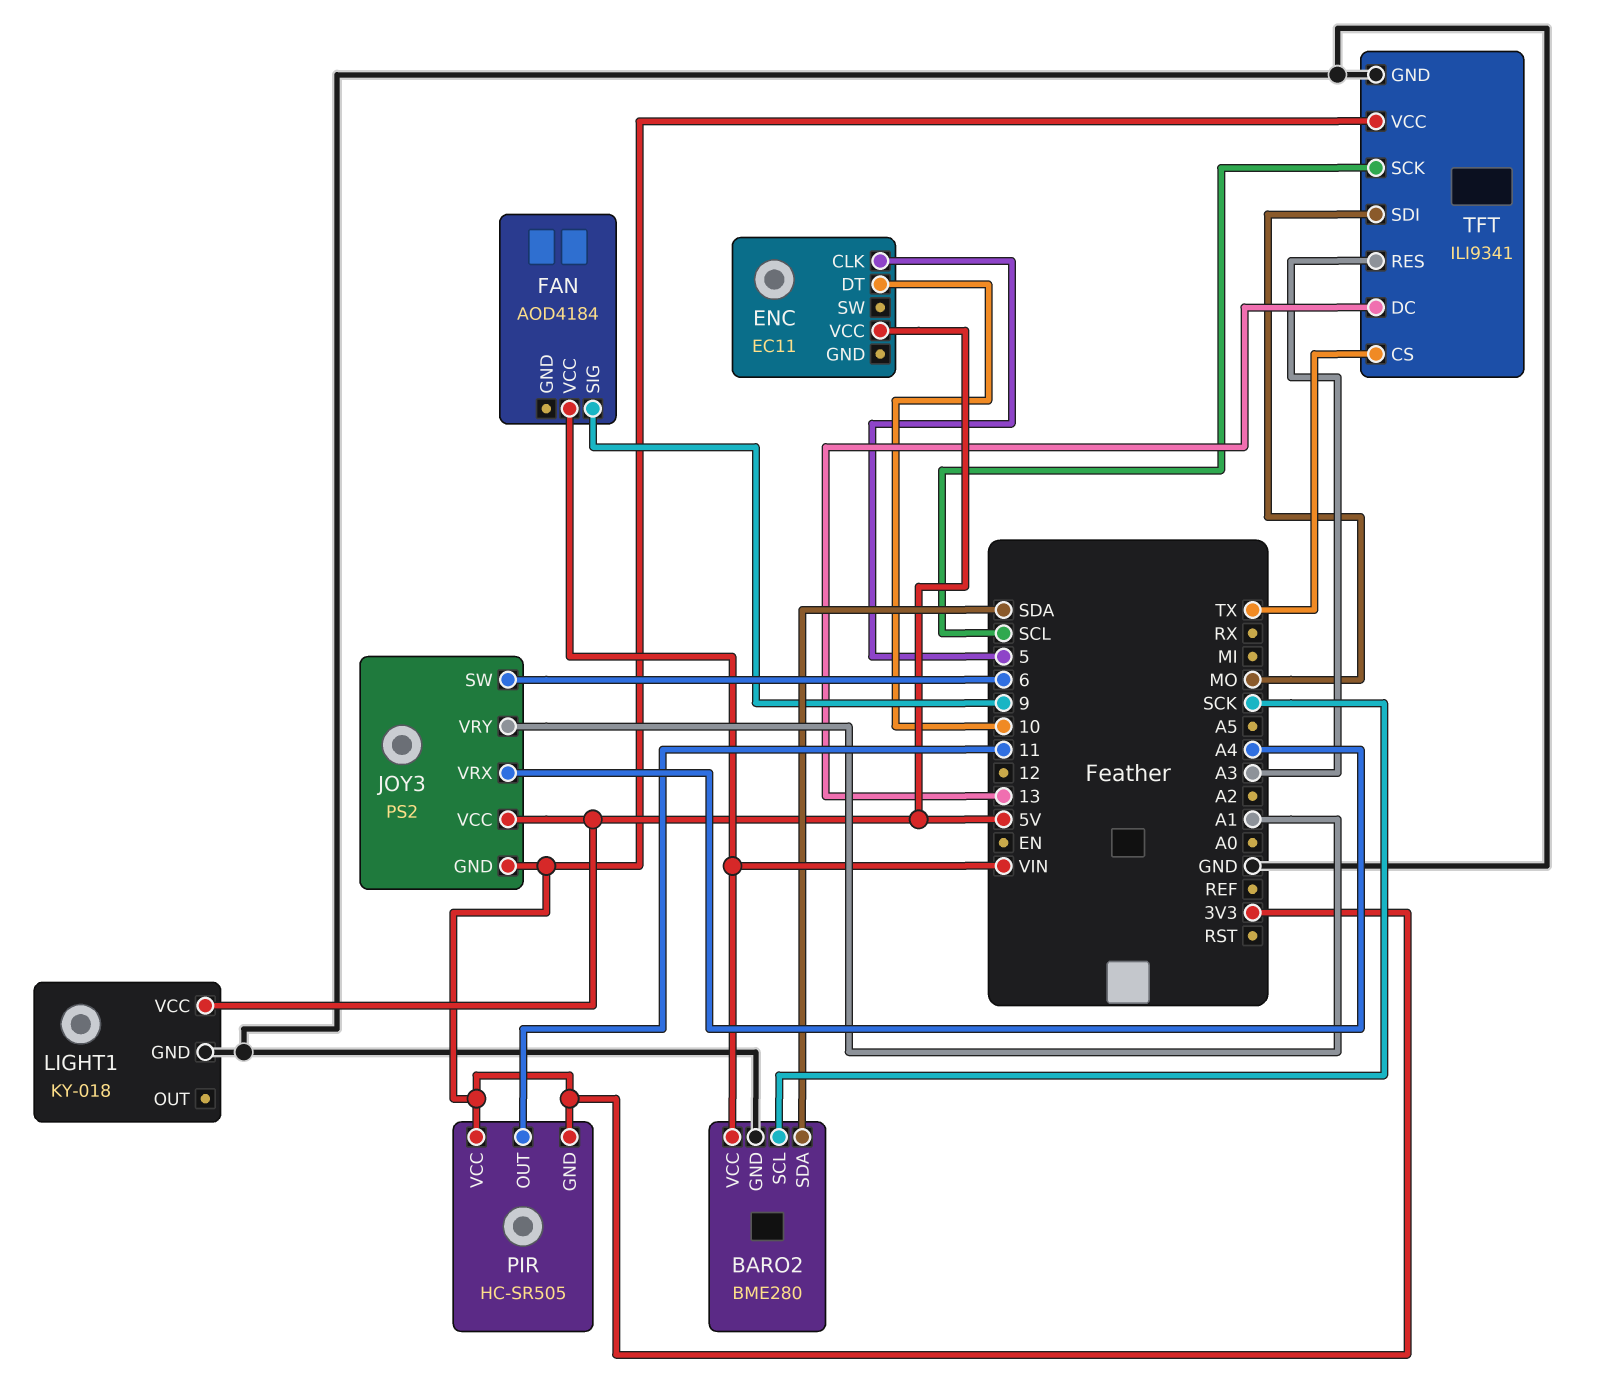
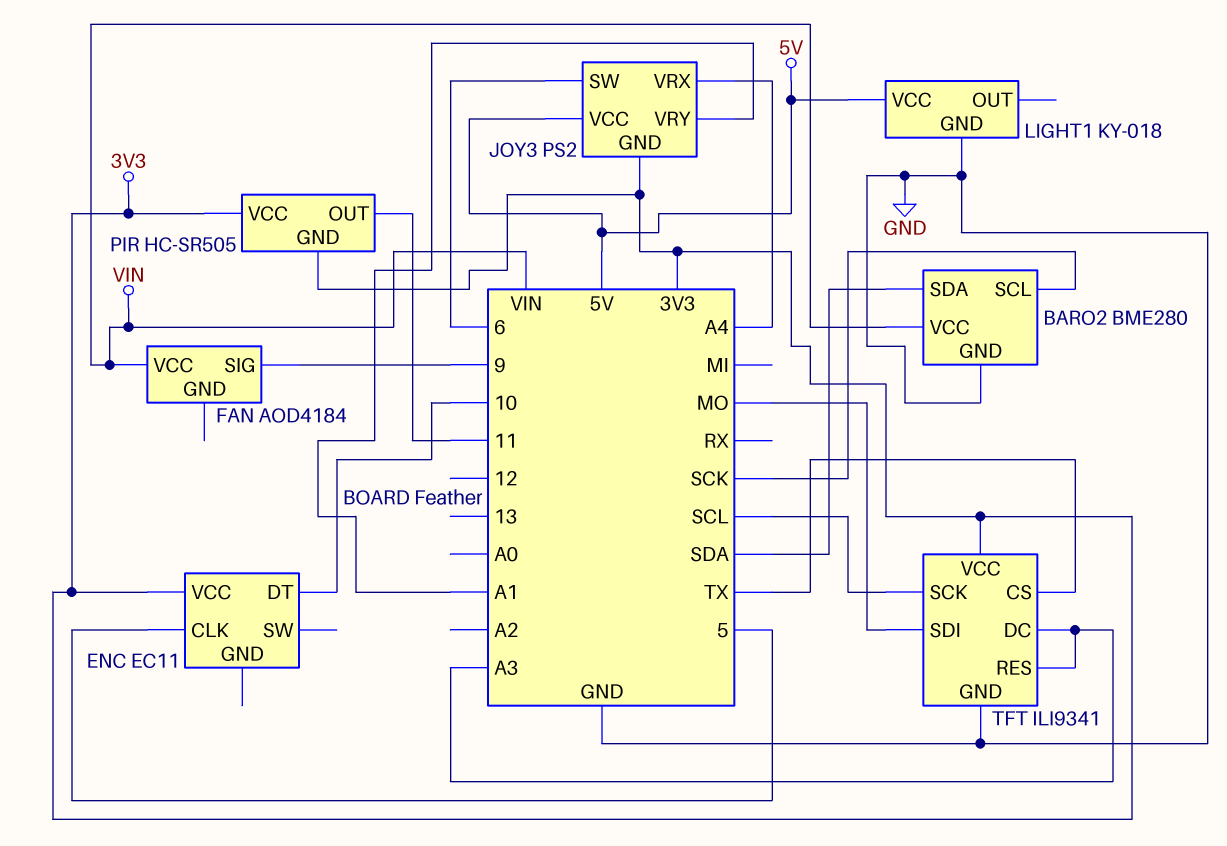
ENC pin VCC: 5V -> 3V3
TFT pin DC: 13 -> A3

